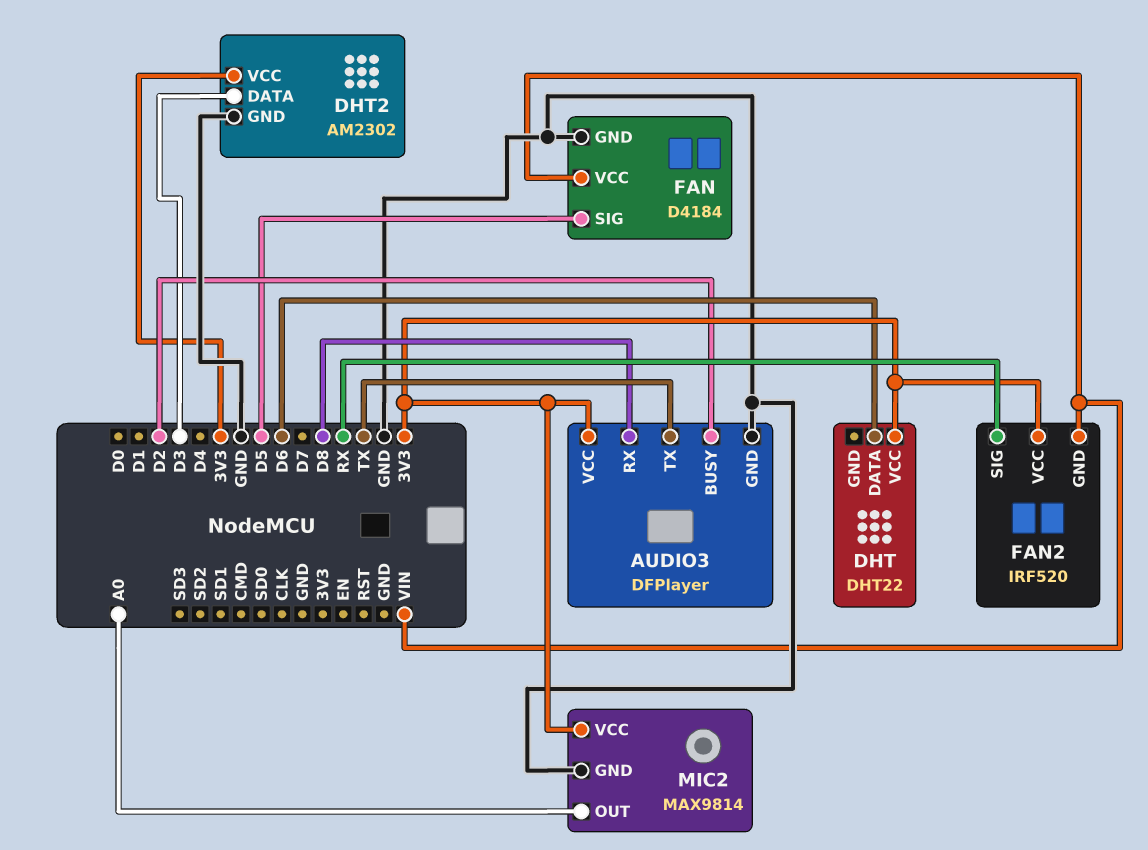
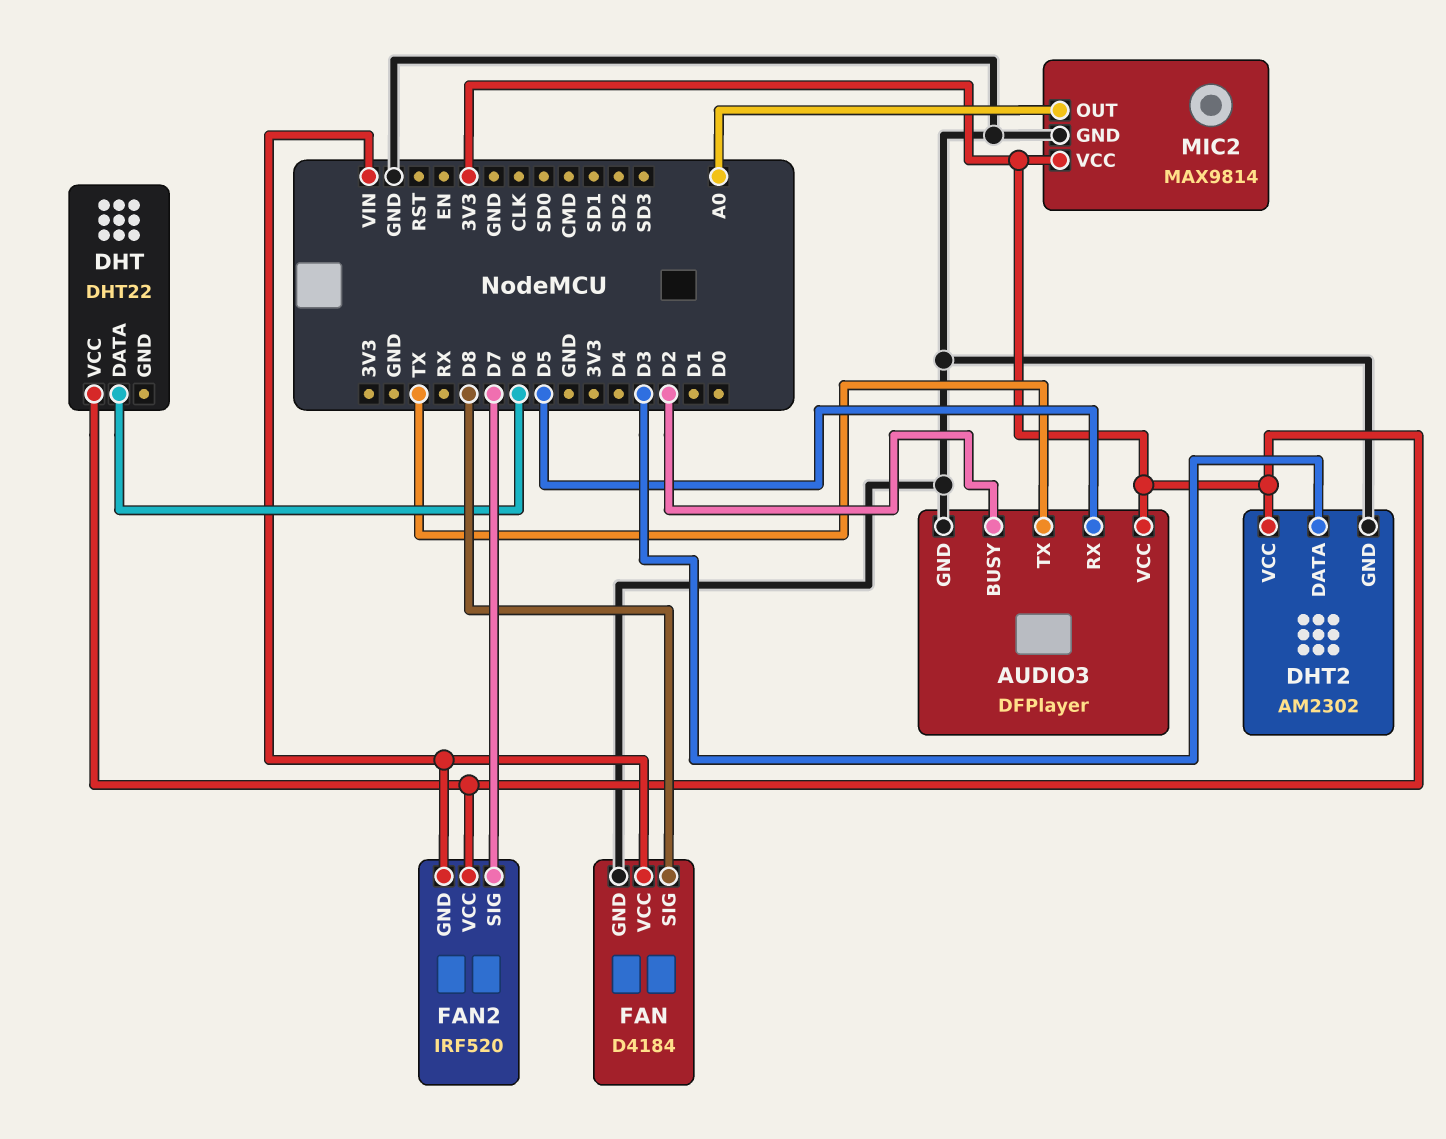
AUDIO3 pin RX: D8 -> D5
FAN pin SIG: D5 -> D8
FAN2 pin SIG: RX -> D7

